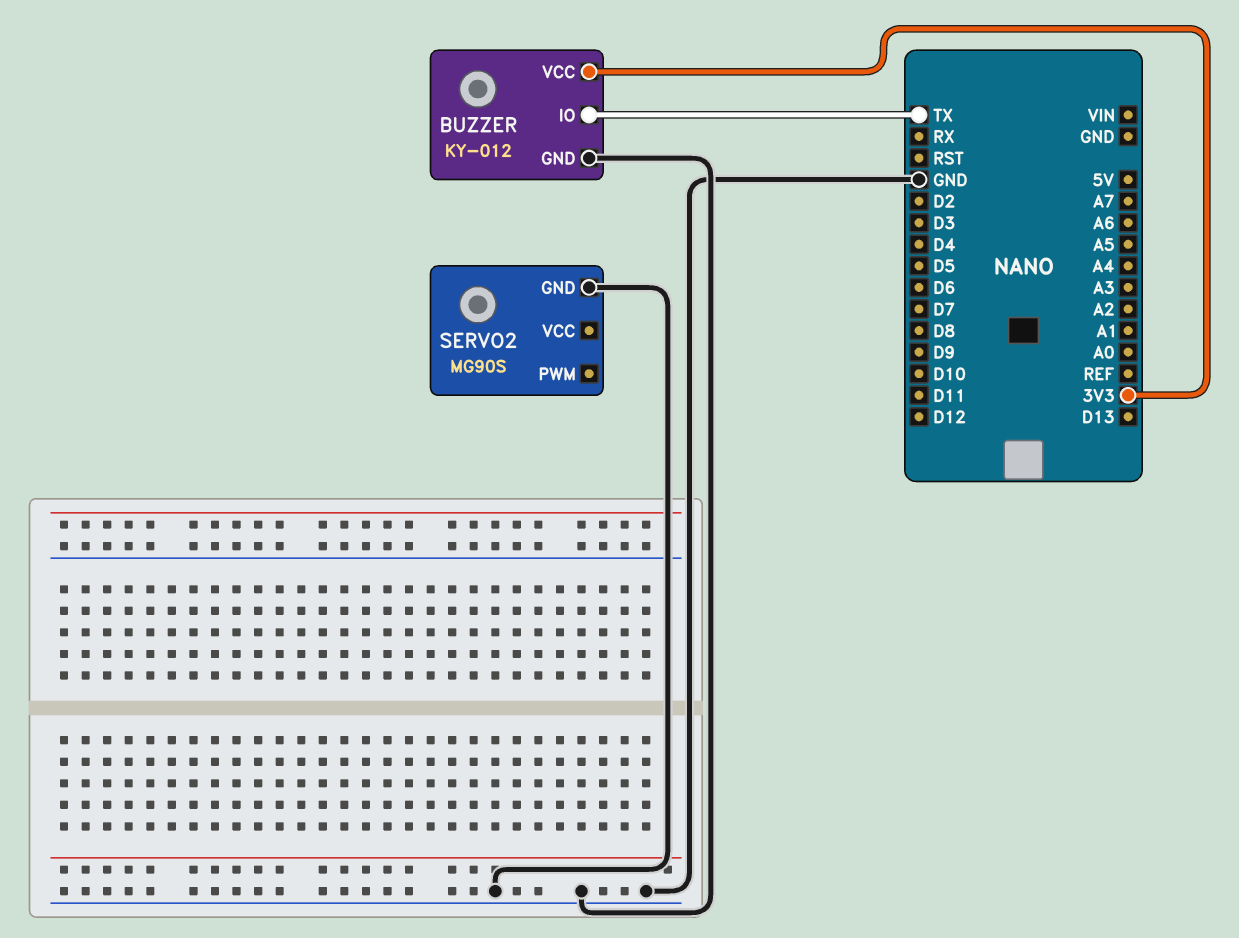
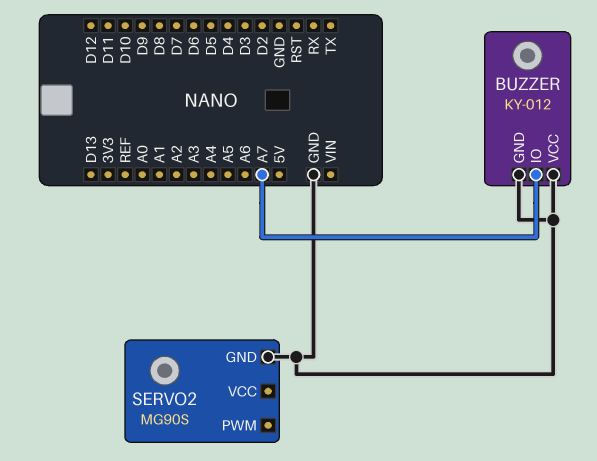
BUZZER pin IO: TX -> A7
BUZZER pin VCC: 3V3 -> GND

